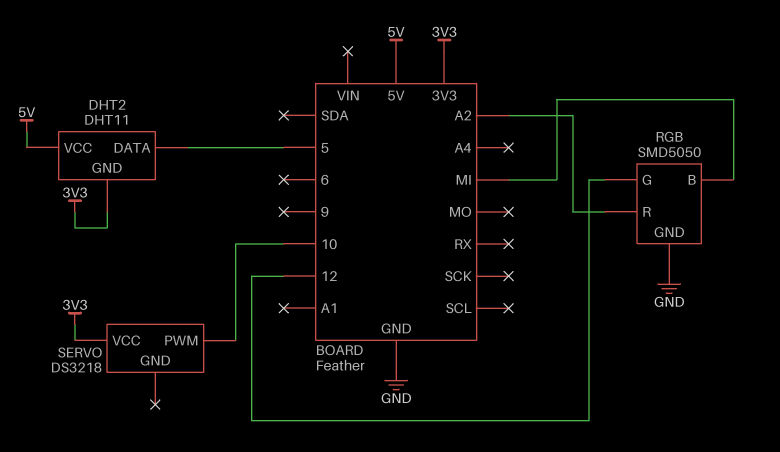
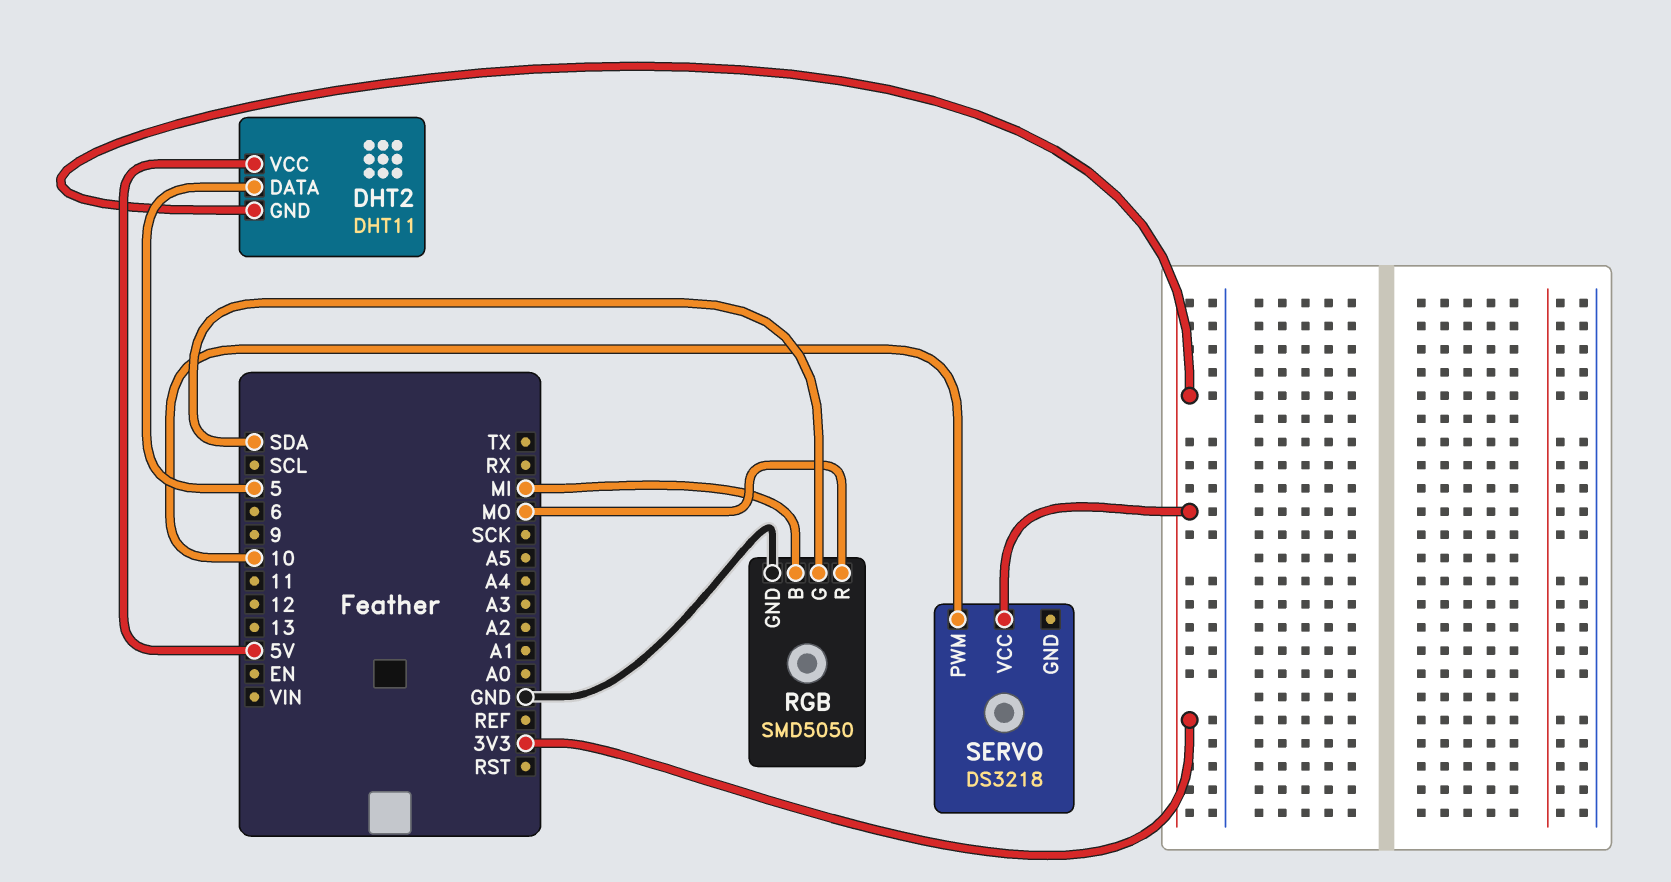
RGB pin G: 12 -> SDA
RGB pin R: A2 -> MO

